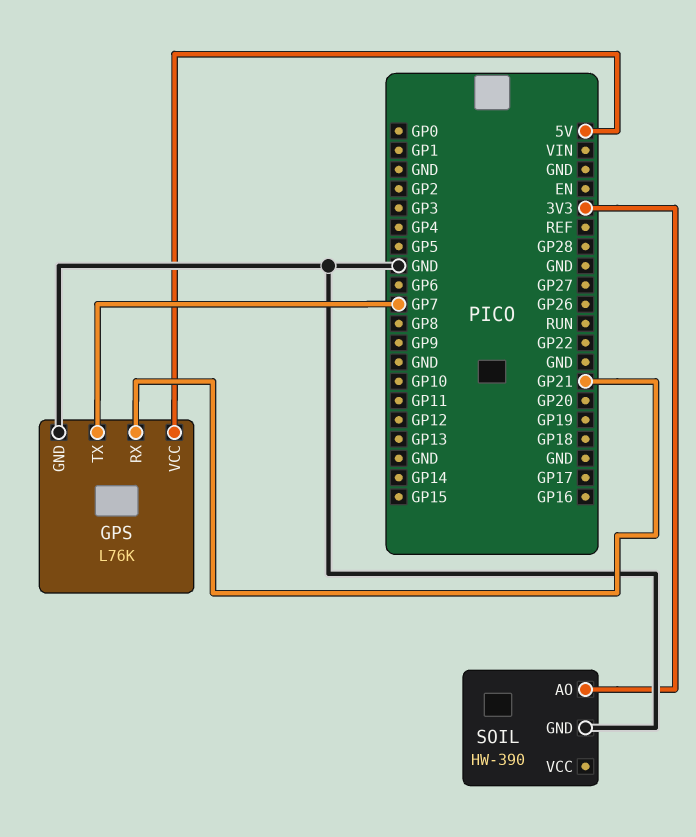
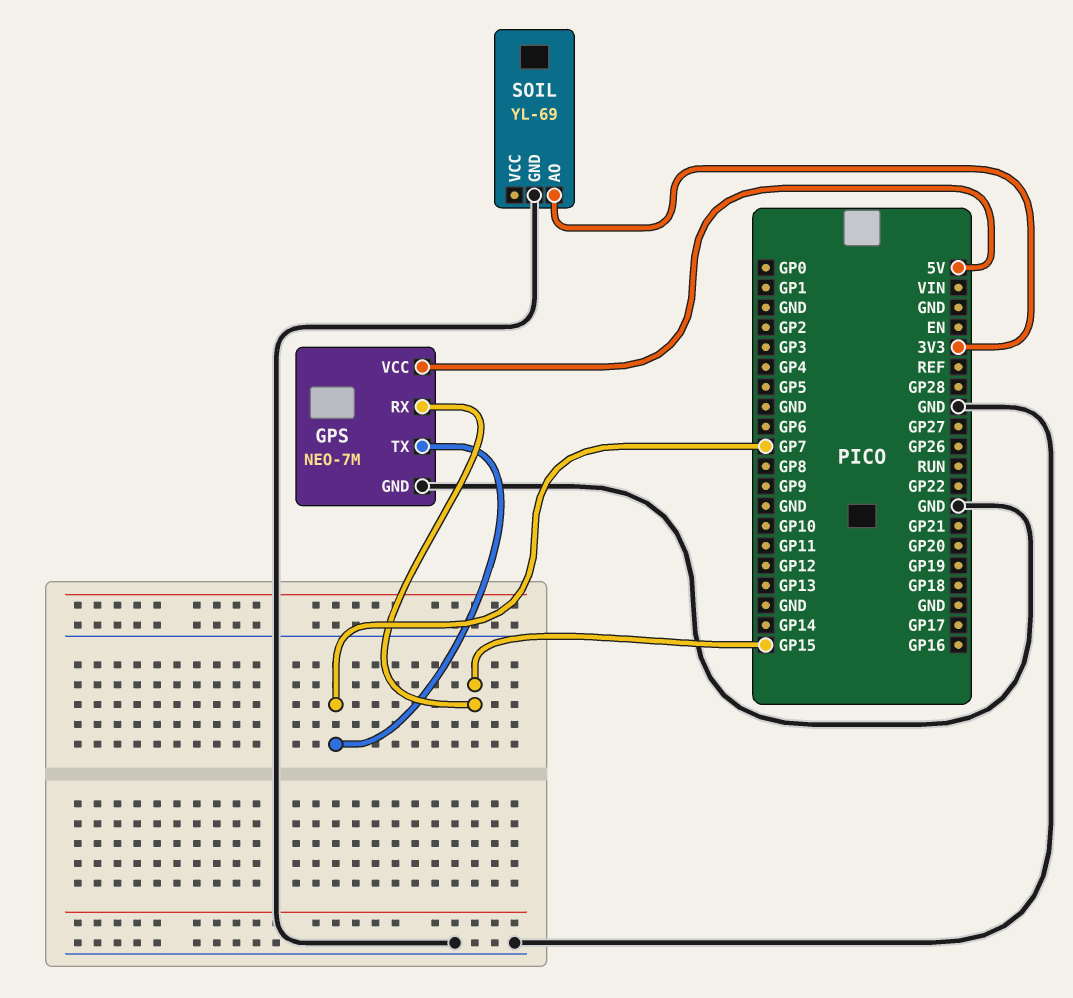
GPS: L76K -> NEO-7M
GPS pin RX: GP21 -> GP15
SOIL: HW-390 -> YL-69

